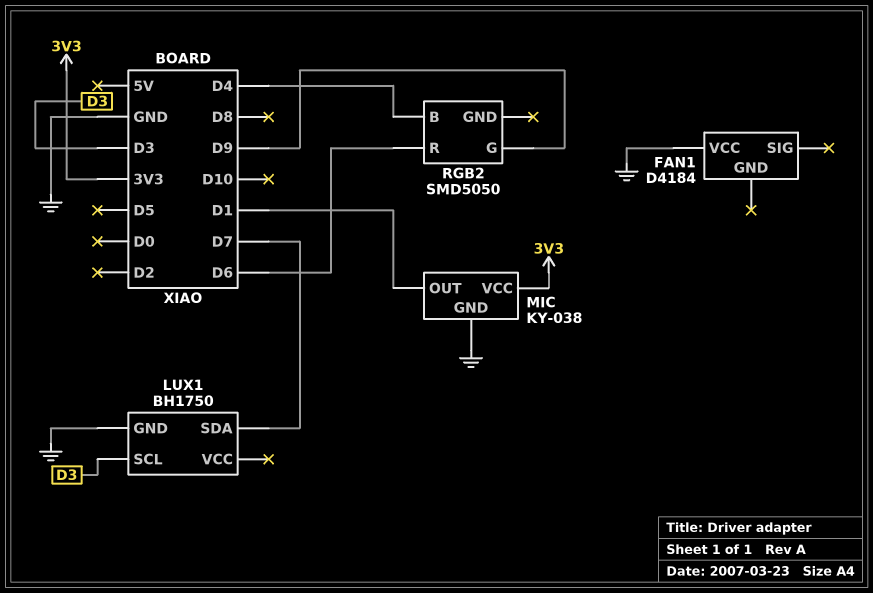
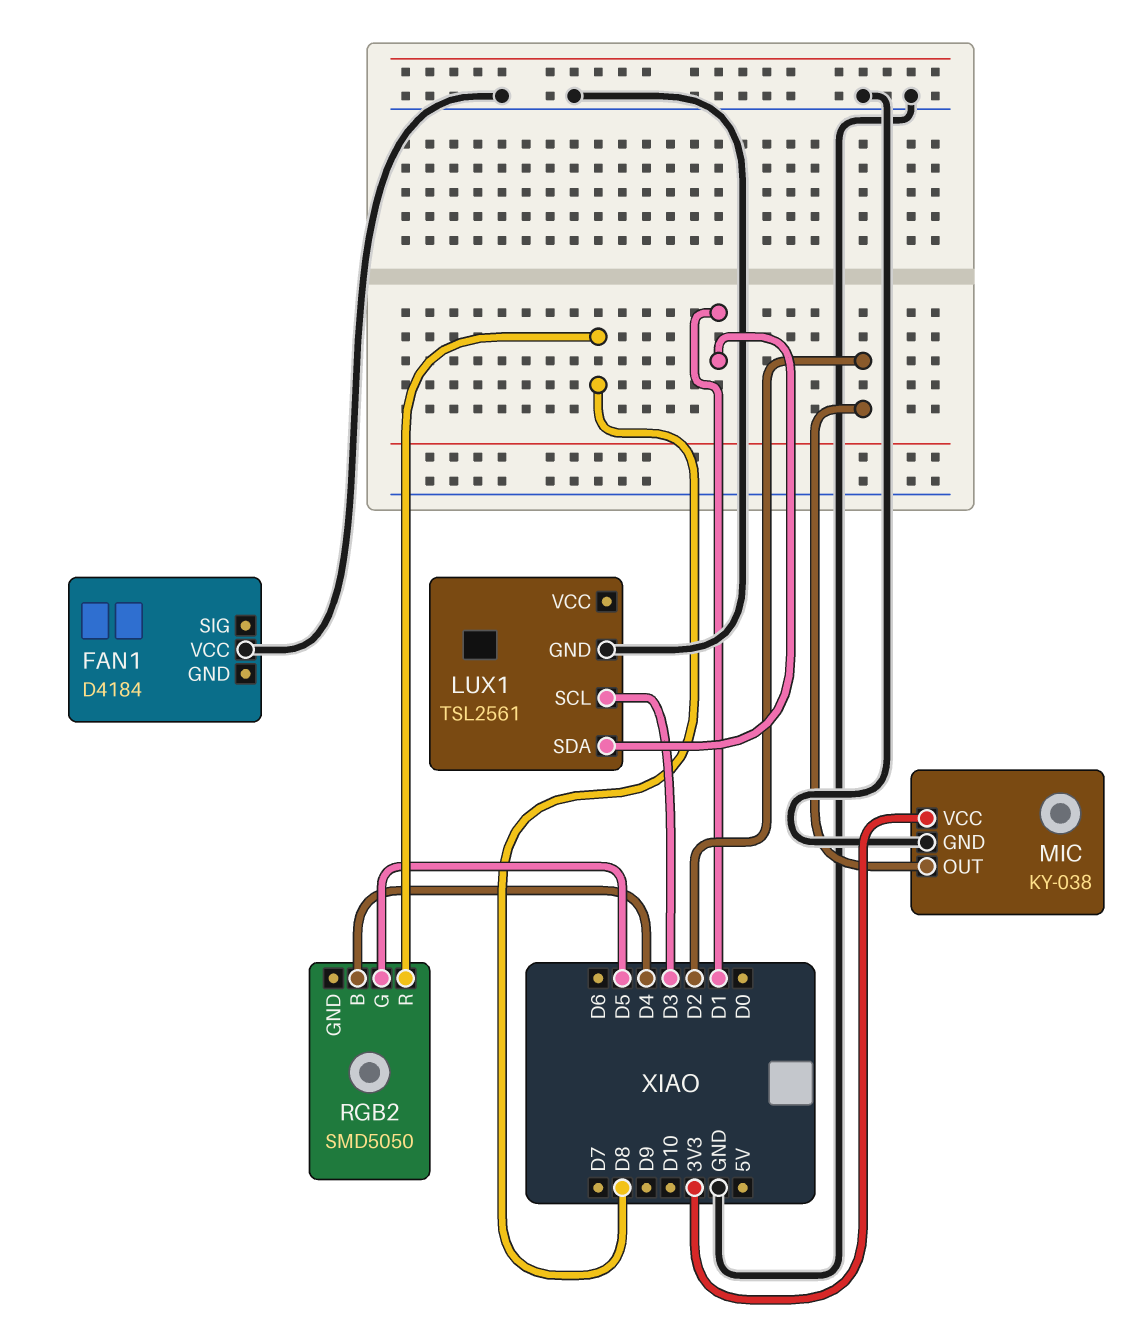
LUX1: BH1750 -> TSL2561
LUX1 pin SDA: D7 -> D1
MIC pin OUT: D1 -> D2
RGB2 pin G: D9 -> D5
RGB2 pin R: D6 -> D8

